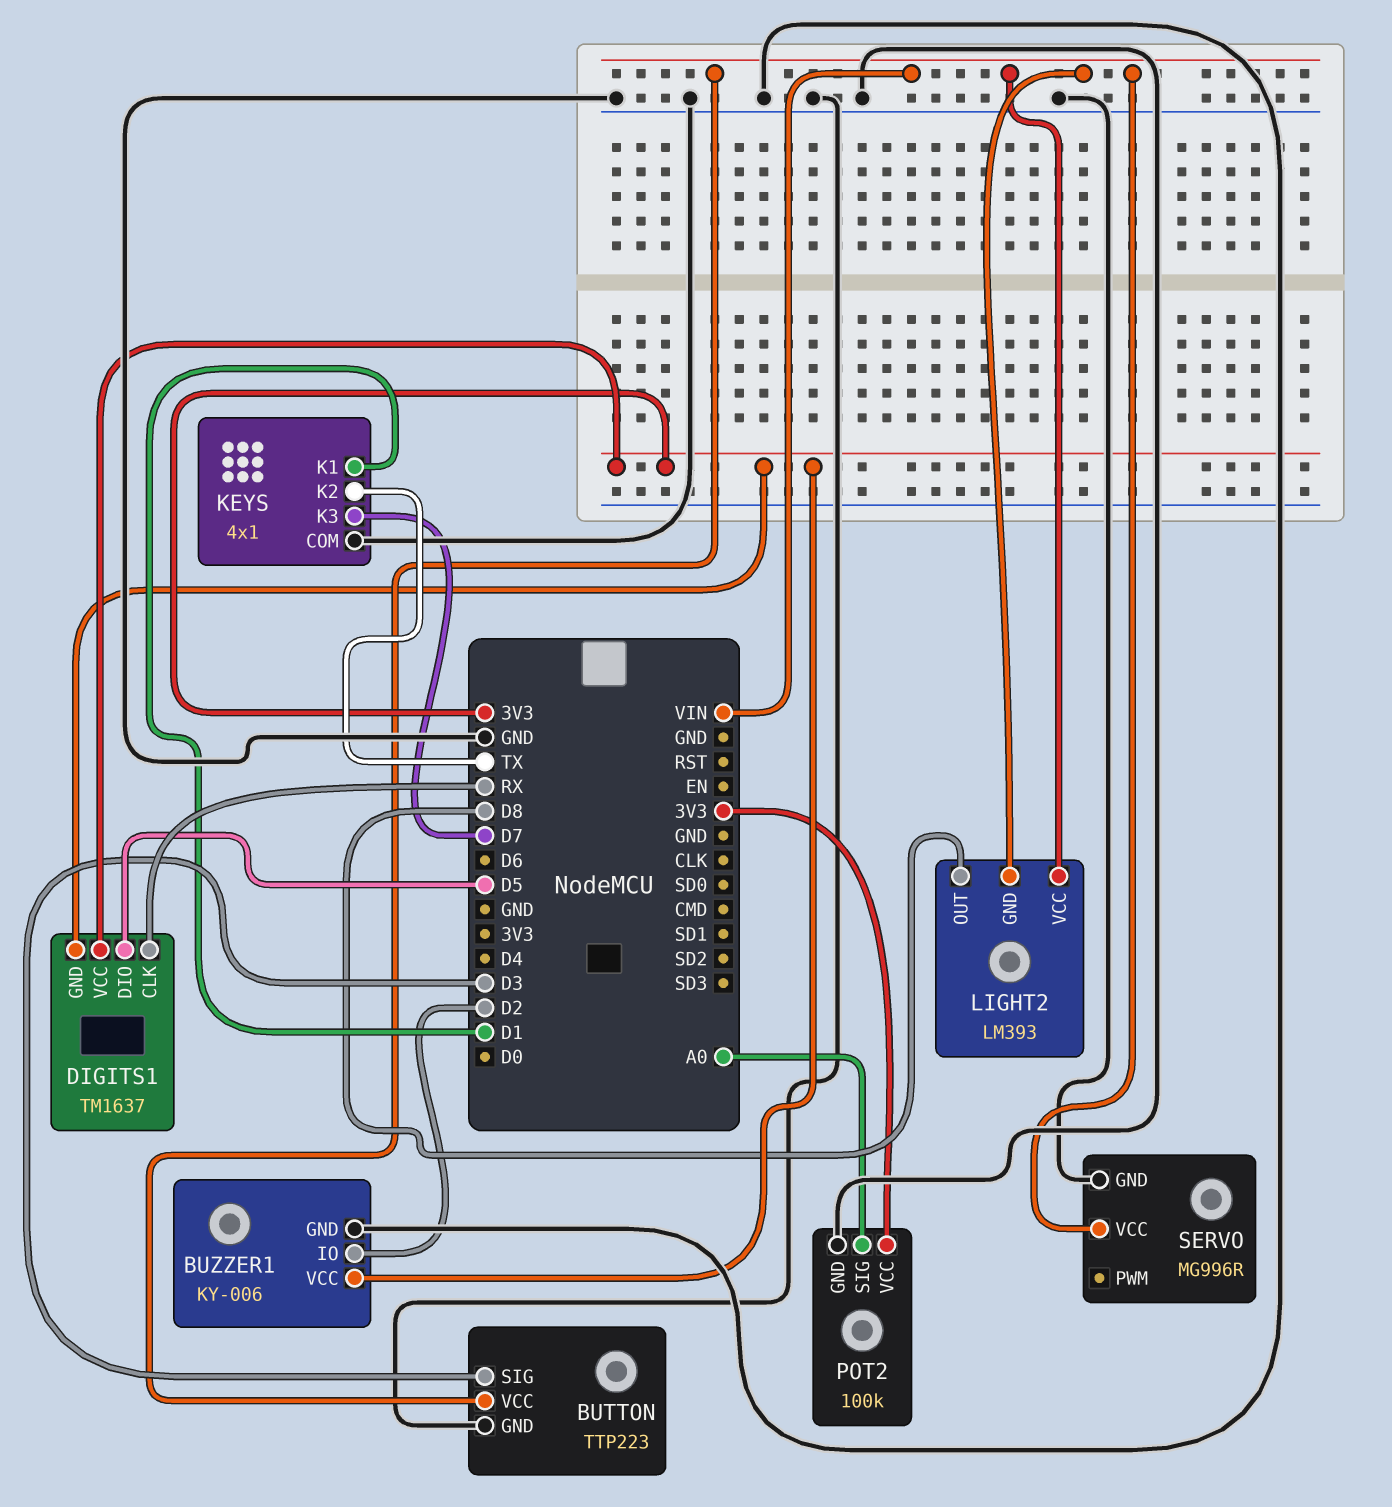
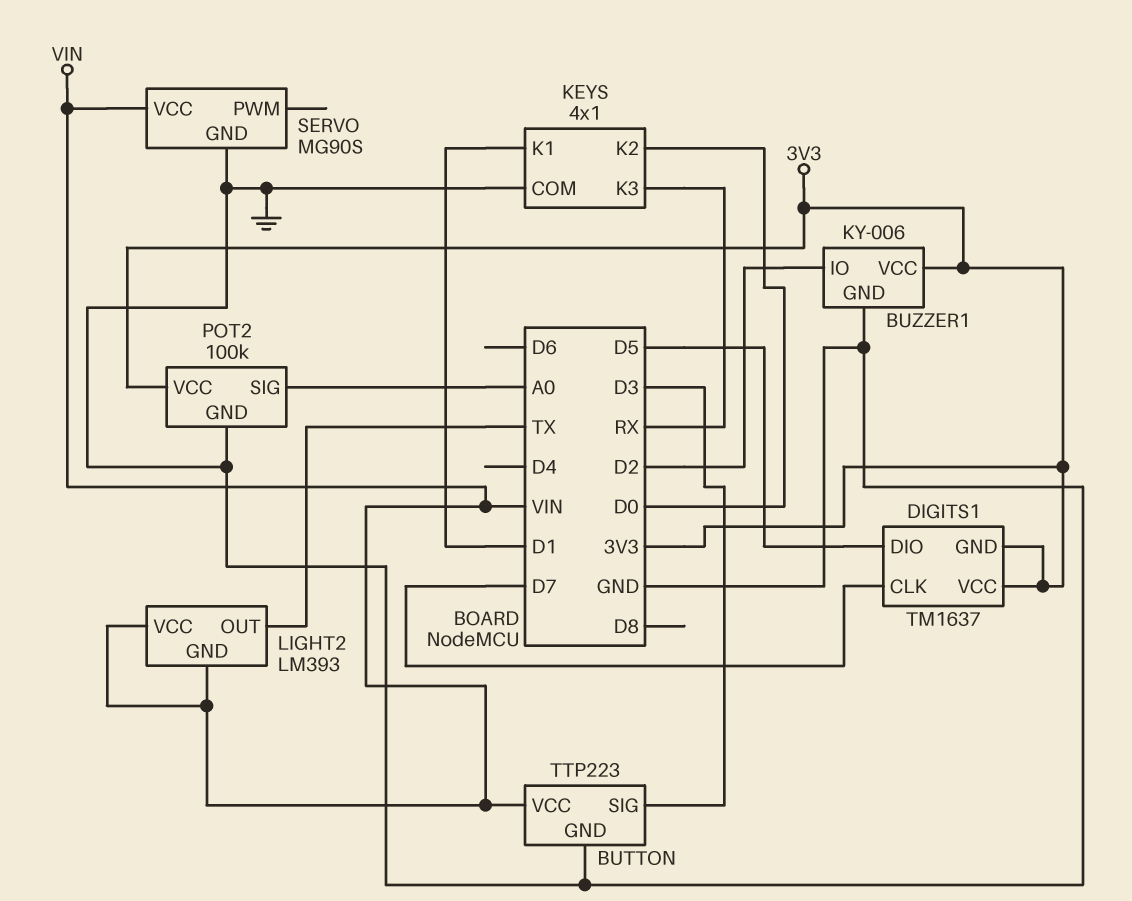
DIGITS1 pin CLK: RX -> D7
KEYS pin K2: TX -> D0
KEYS pin K3: D7 -> RX
LIGHT2 pin OUT: D8 -> TX
SERVO: MG996R -> MG90S

